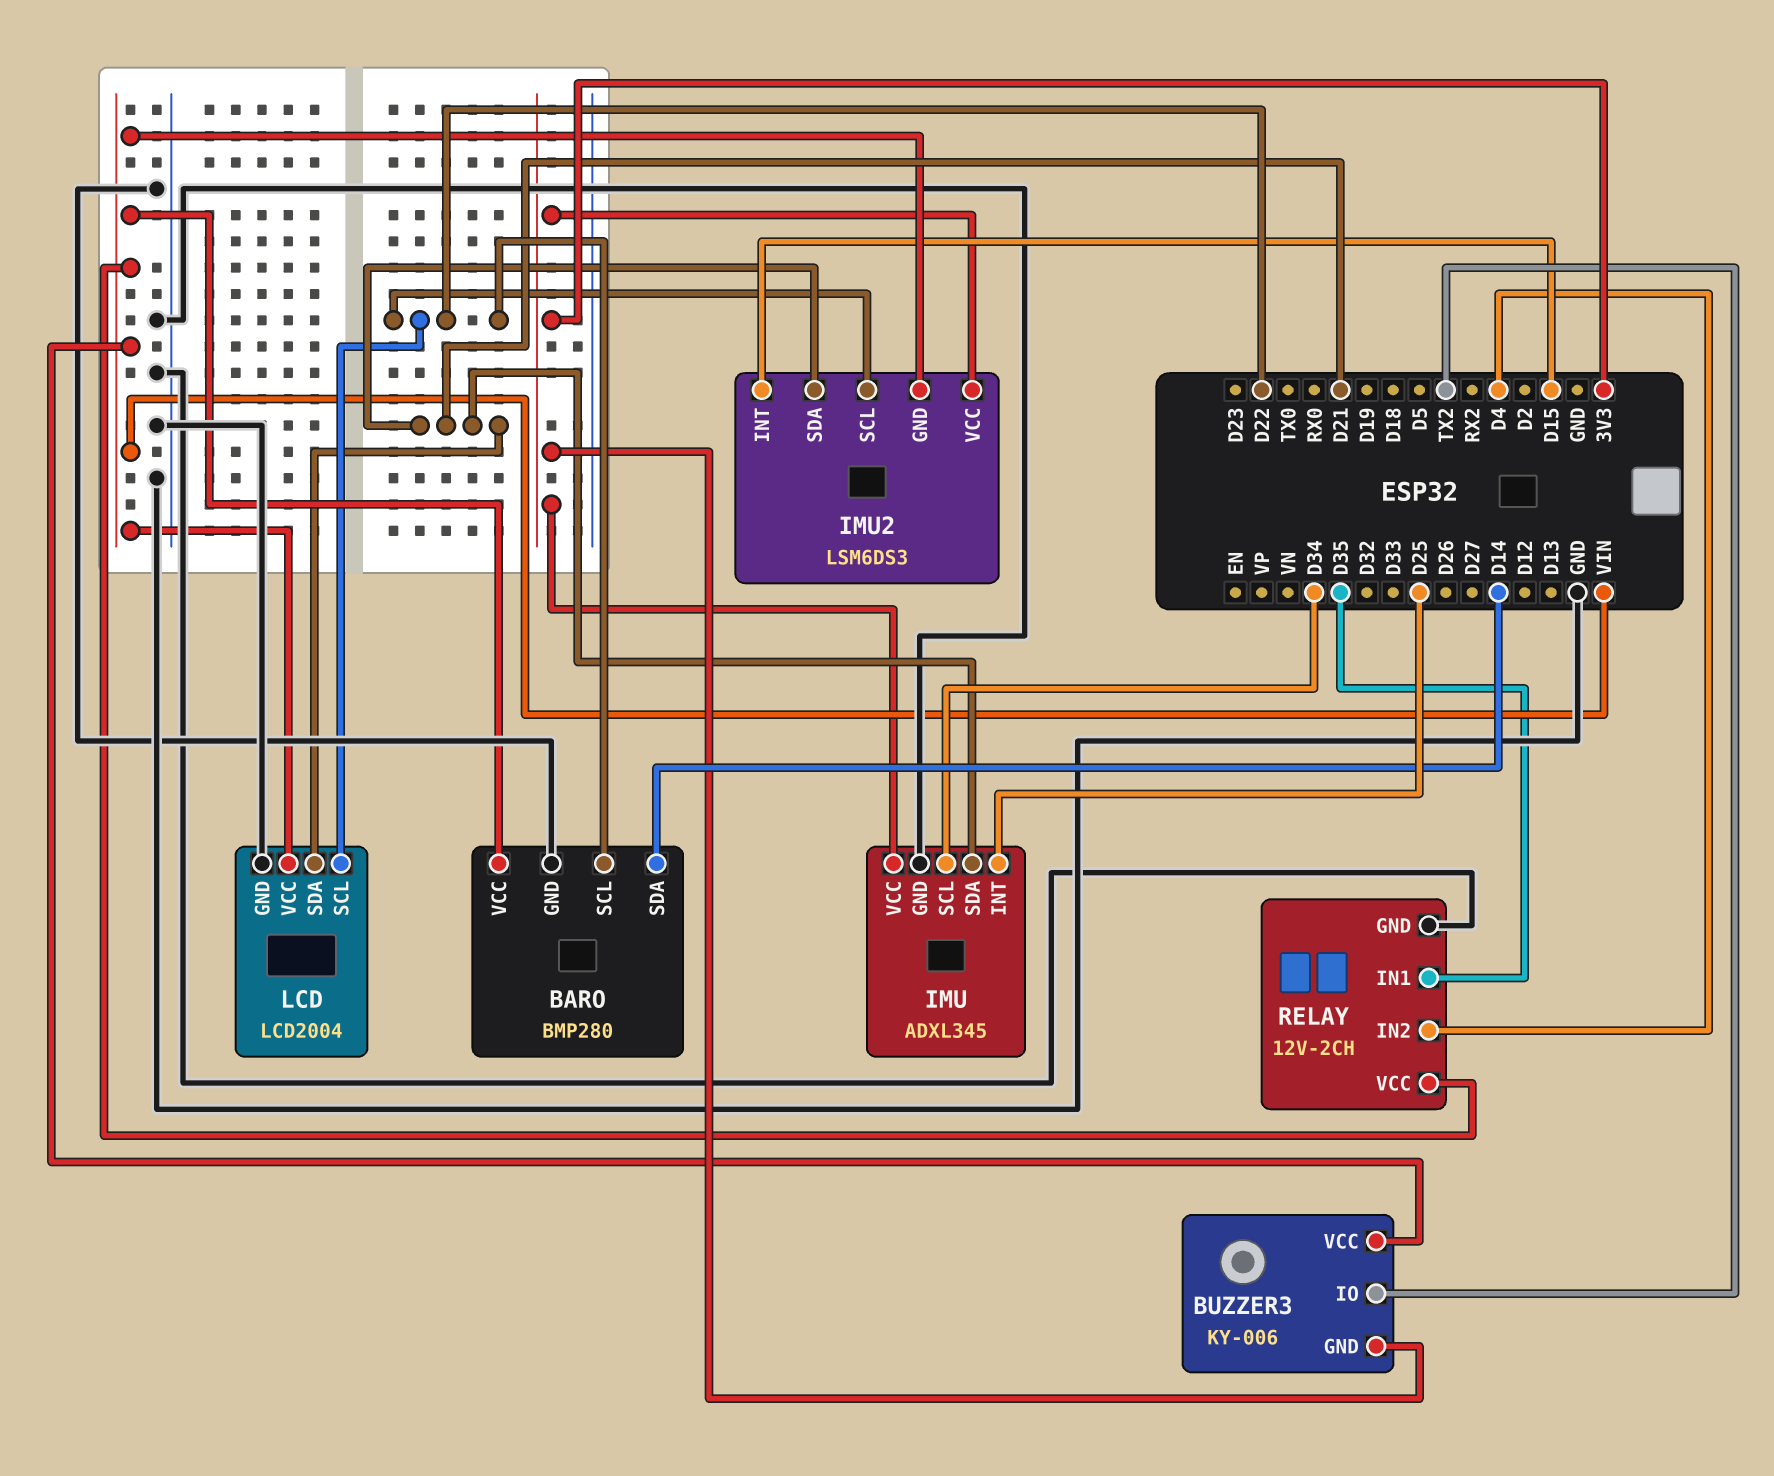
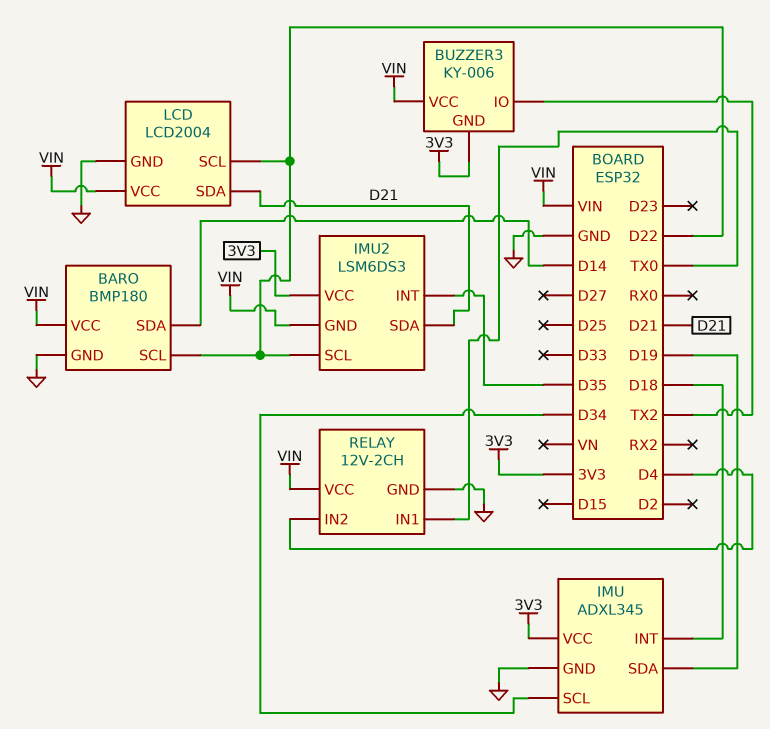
BARO: BMP280 -> BMP180
IMU pin INT: D25 -> D18
IMU pin SDA: D21 -> D19
IMU2 pin INT: D15 -> D35
RELAY pin IN1: D35 -> TX0

